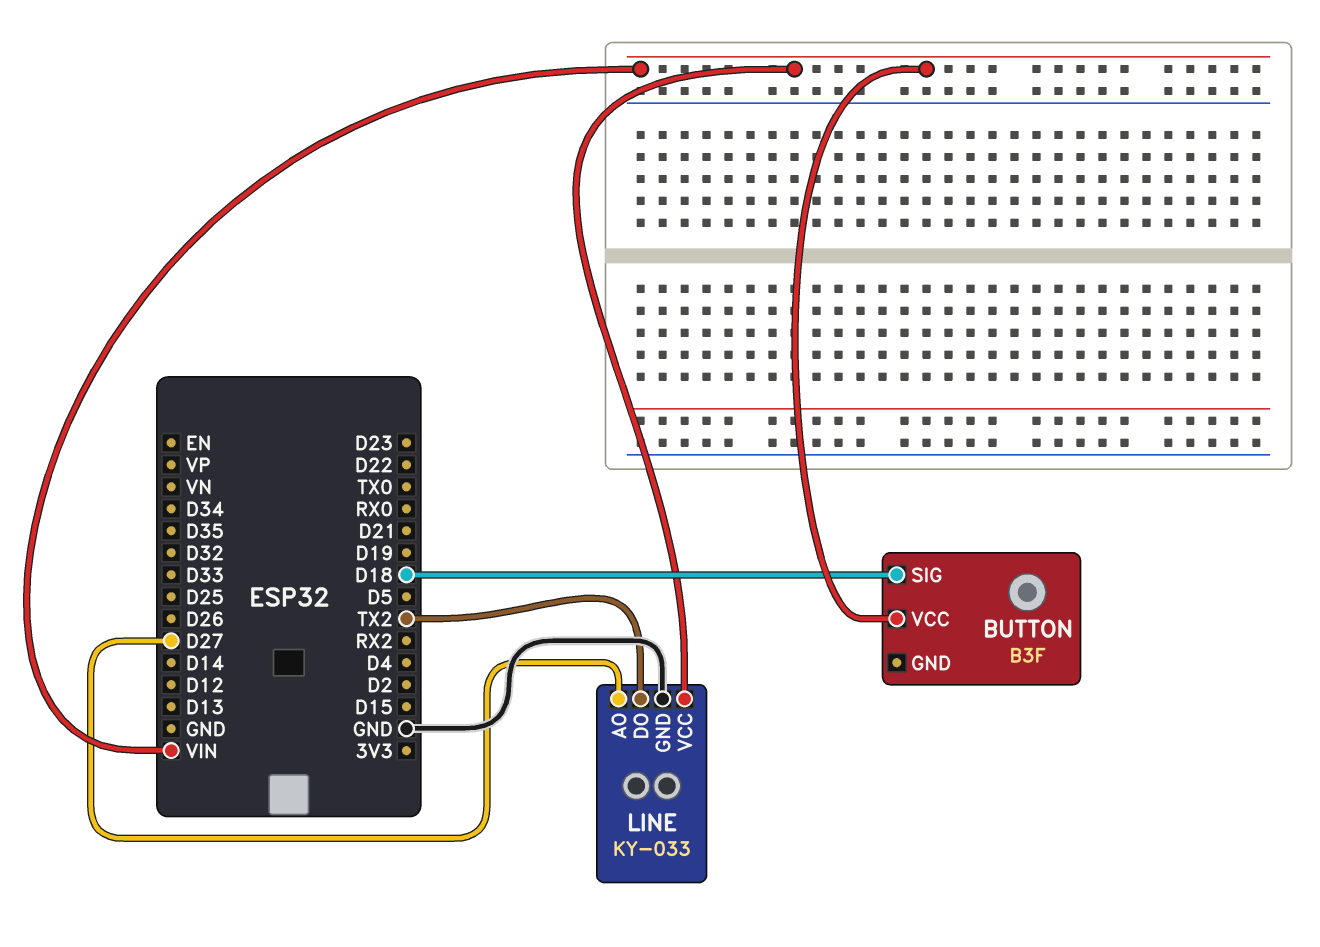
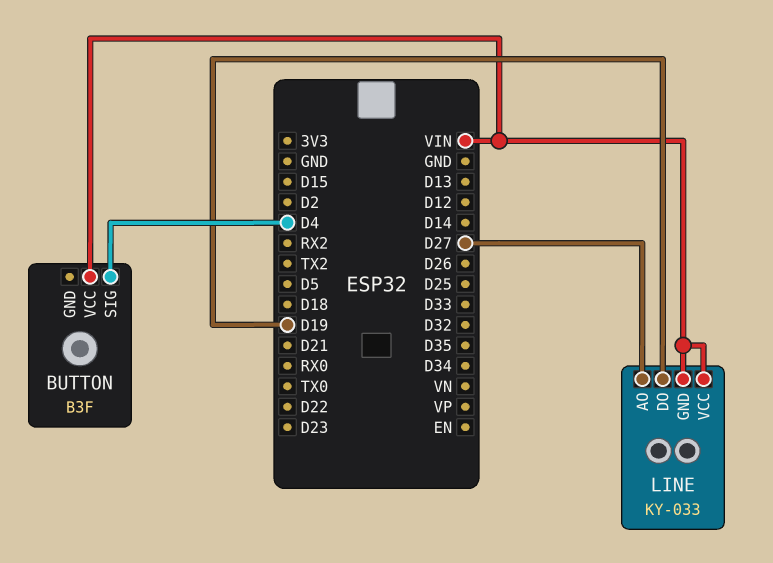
BUTTON pin SIG: D18 -> D4
LINE pin DO: TX2 -> D19
LINE pin GND: GND -> VIN

